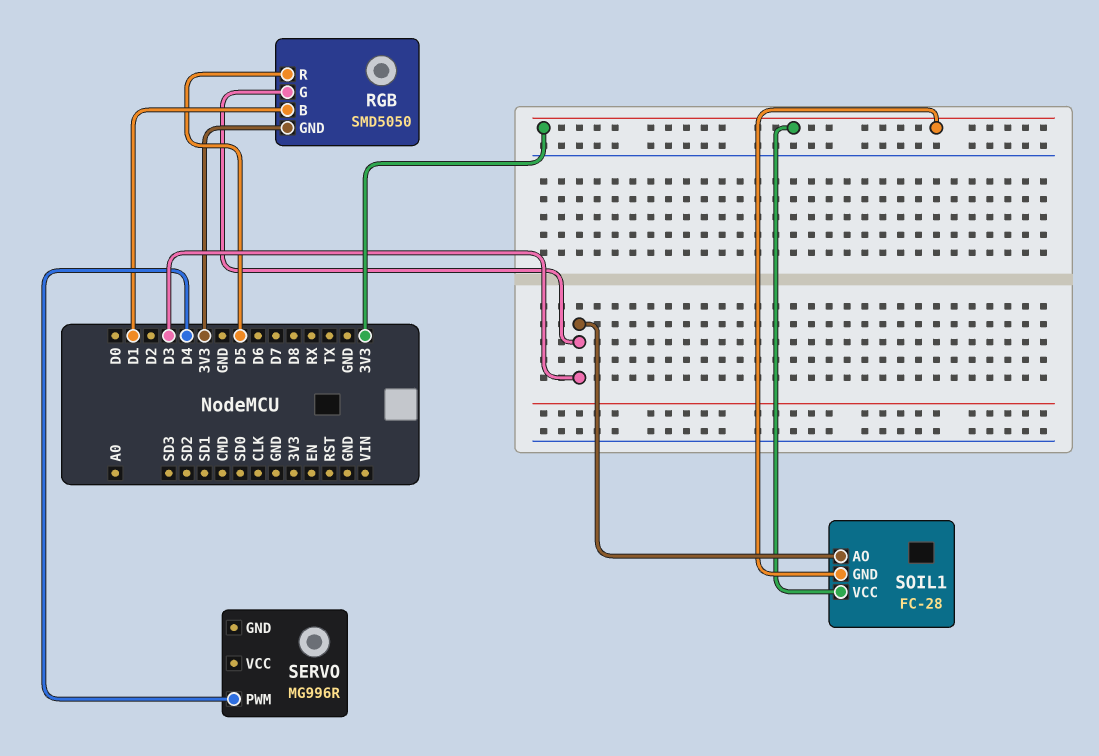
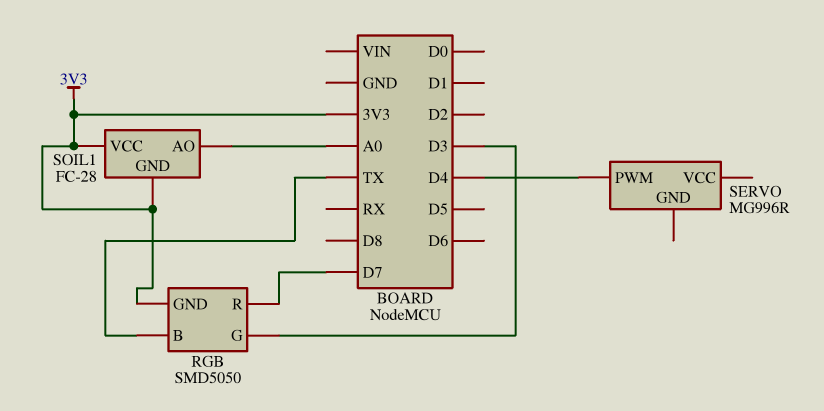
RGB pin B: D1 -> TX
RGB pin R: D5 -> D7
SOIL1 pin AO: D3 -> A0

